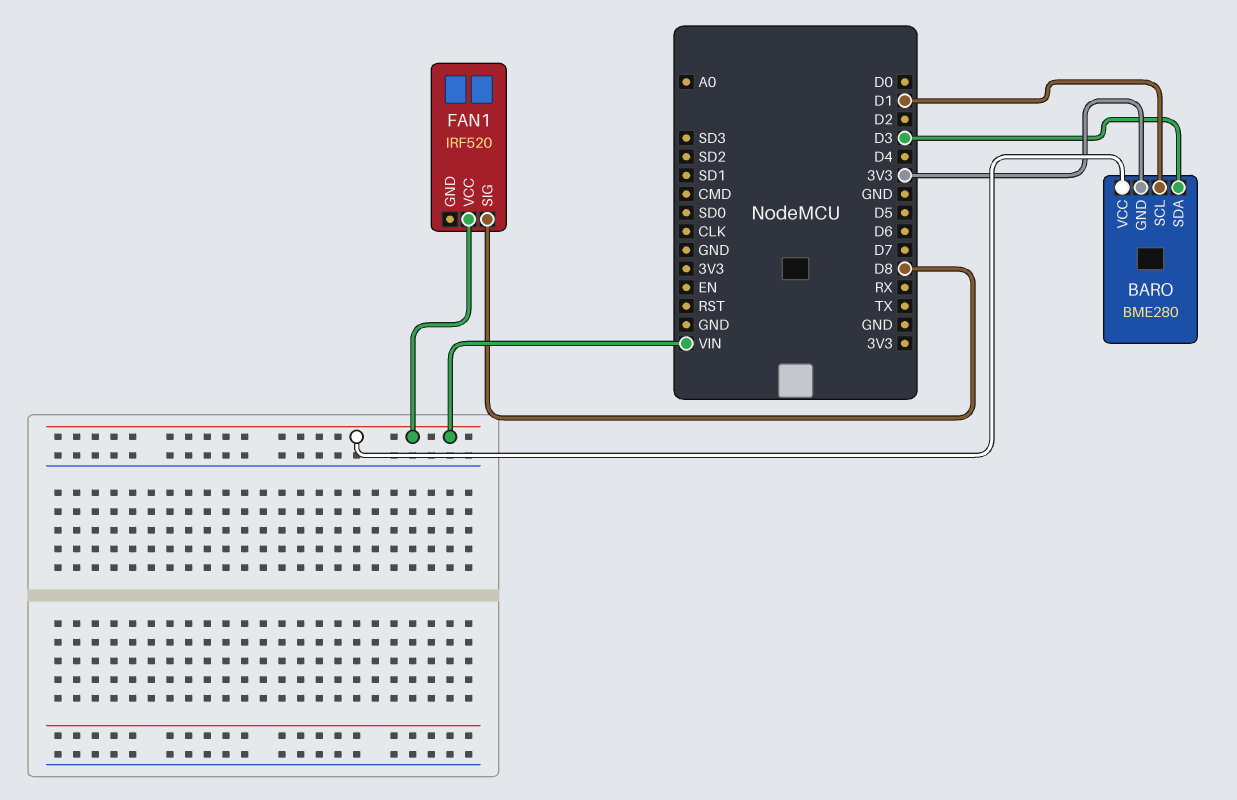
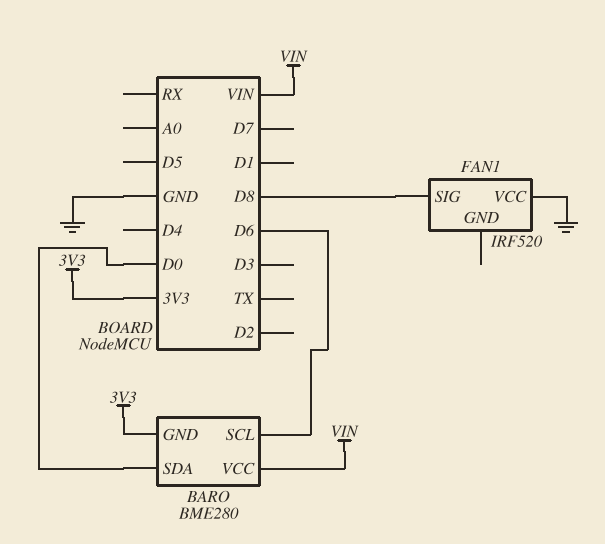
BARO pin SCL: D1 -> D6
BARO pin SDA: D3 -> D0
FAN1 pin VCC: VIN -> GND

